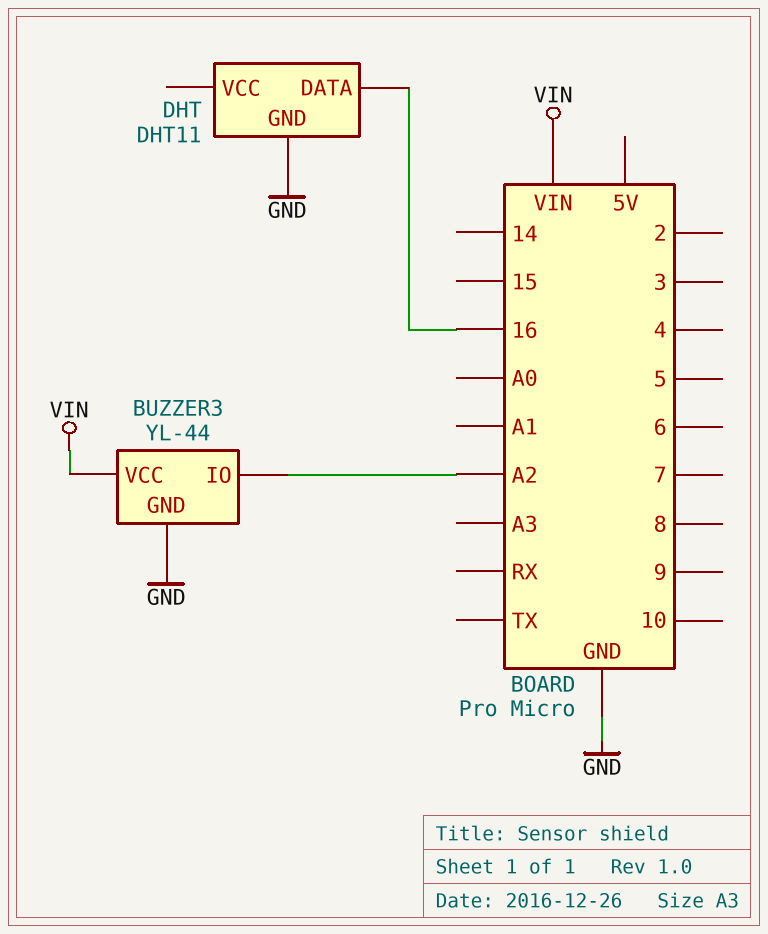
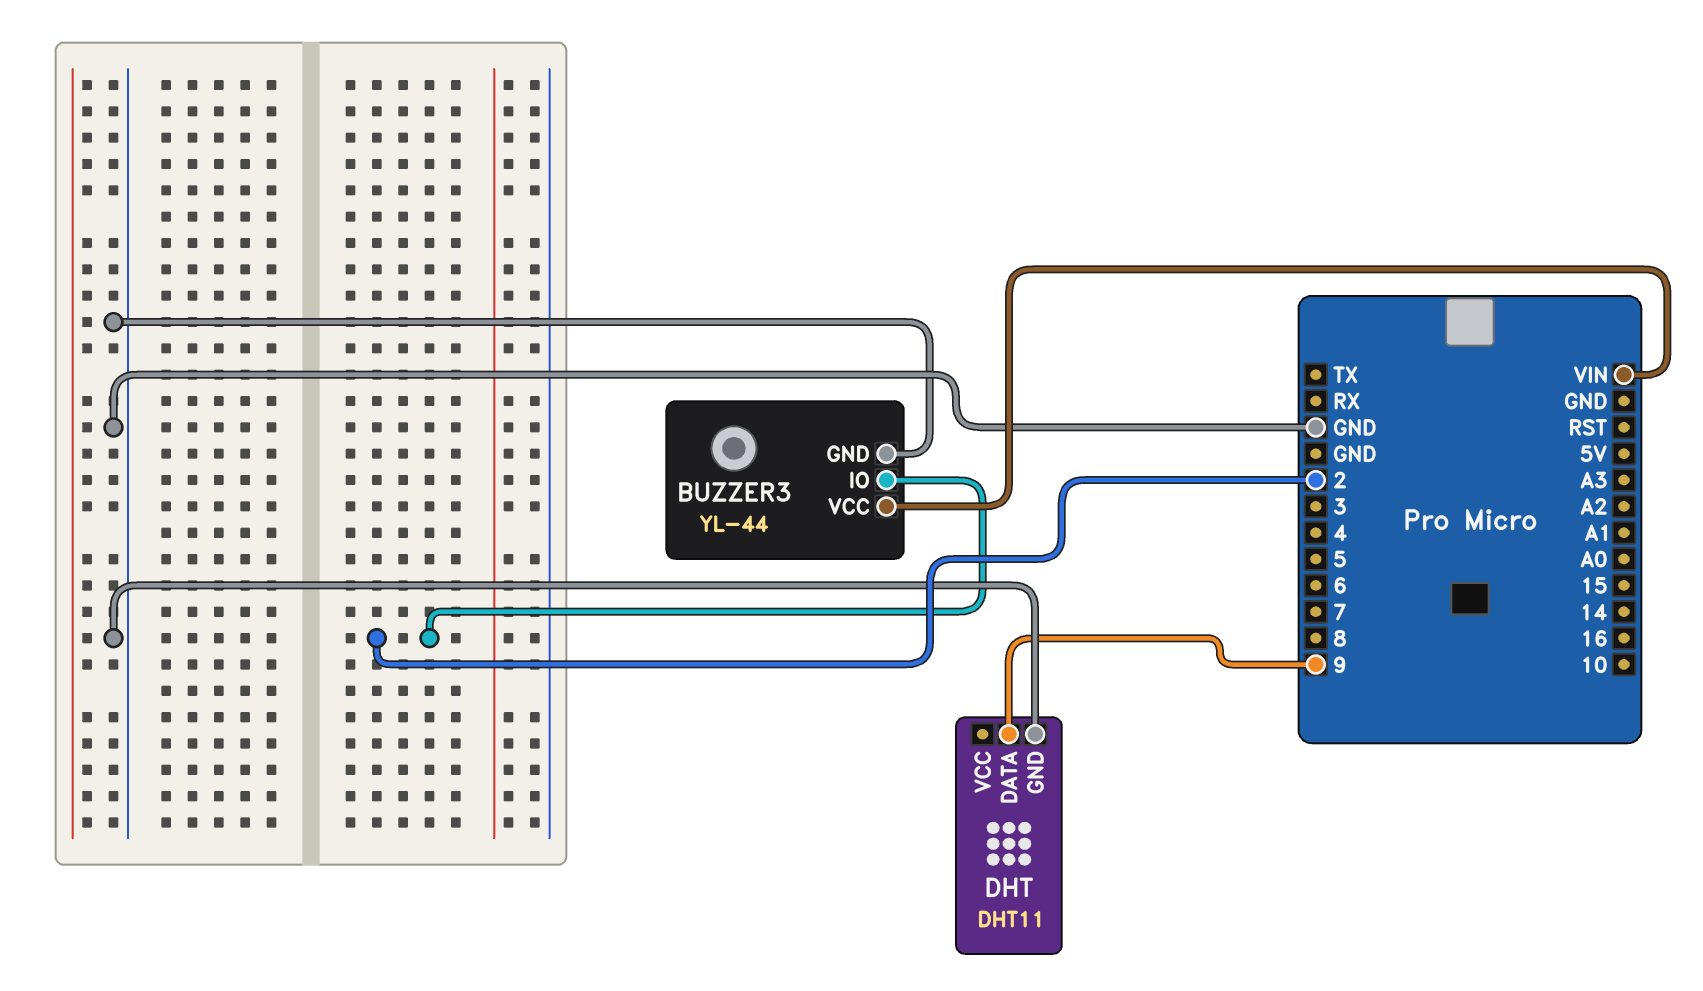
BUZZER3 pin IO: A2 -> 2
DHT pin DATA: 16 -> 9

